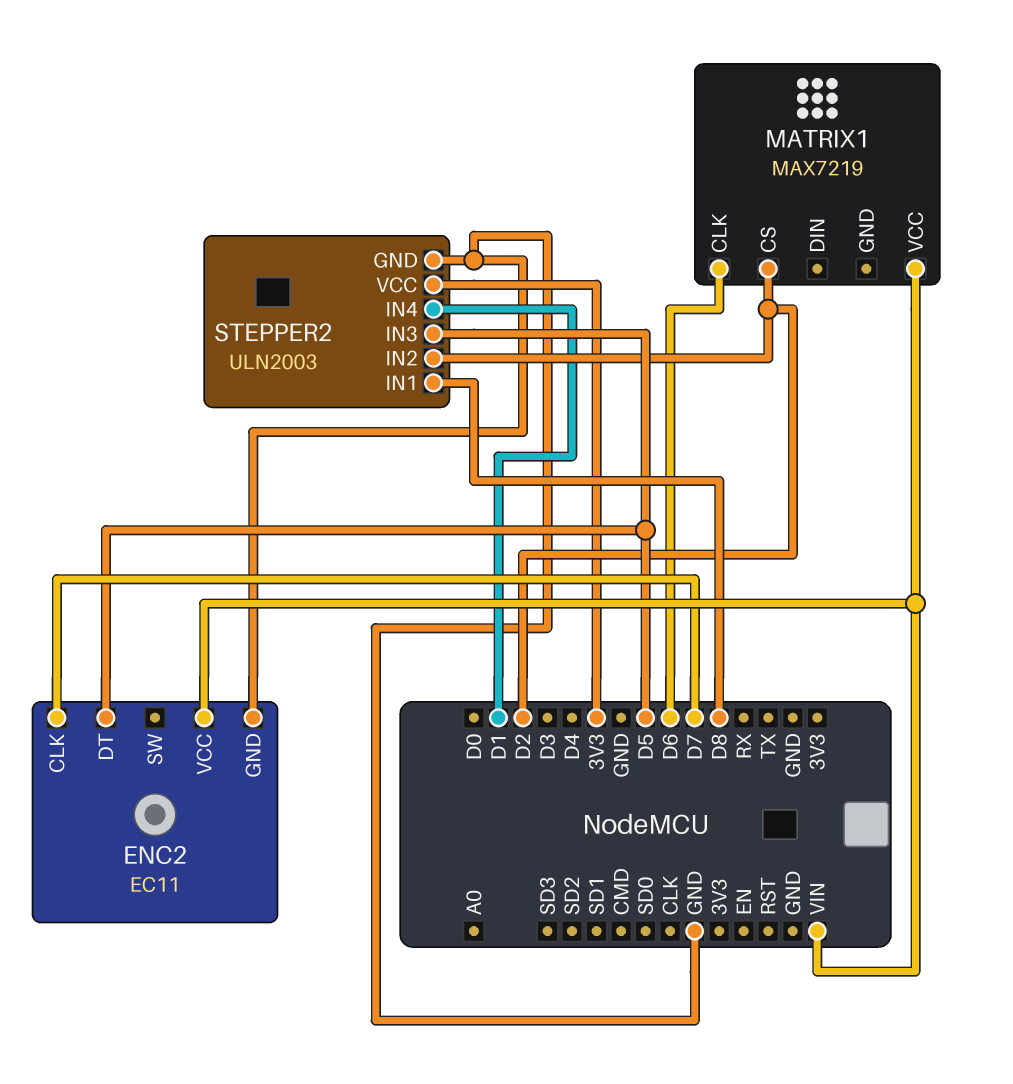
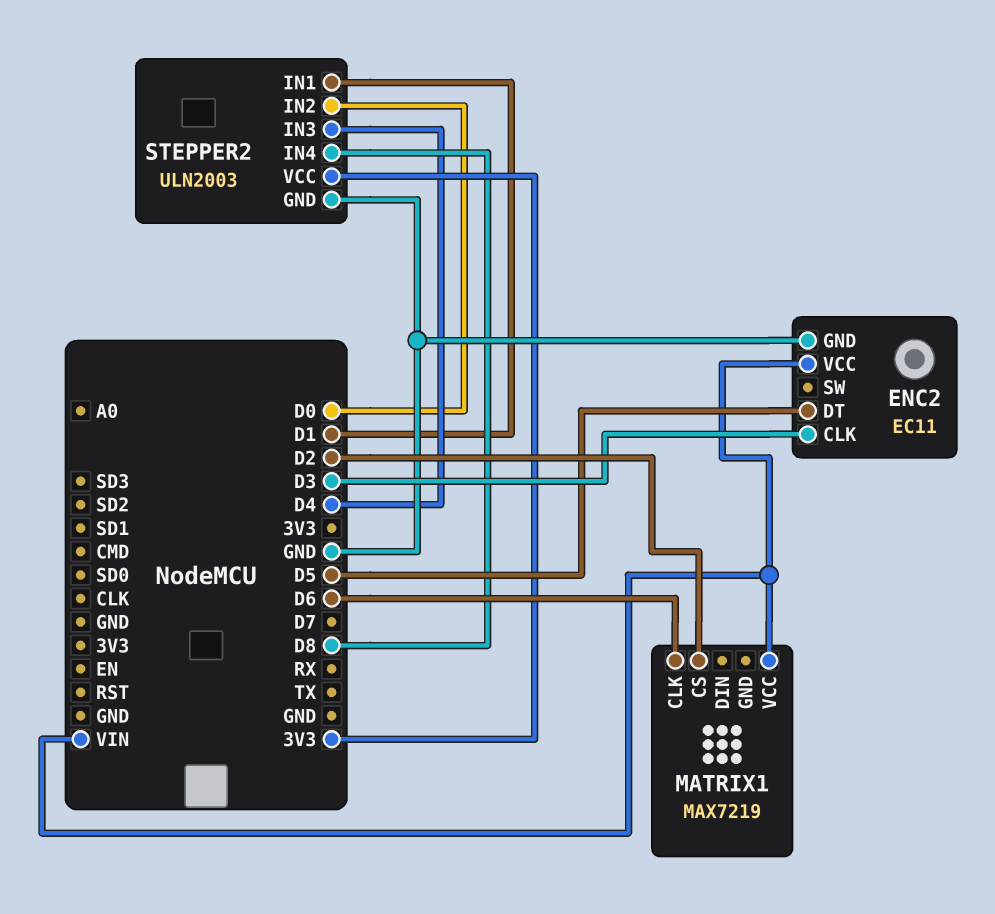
ENC2 pin CLK: D7 -> D3
STEPPER2 pin IN1: D8 -> D1
STEPPER2 pin IN2: D2 -> D0
STEPPER2 pin IN3: D5 -> D4
STEPPER2 pin IN4: D1 -> D8

